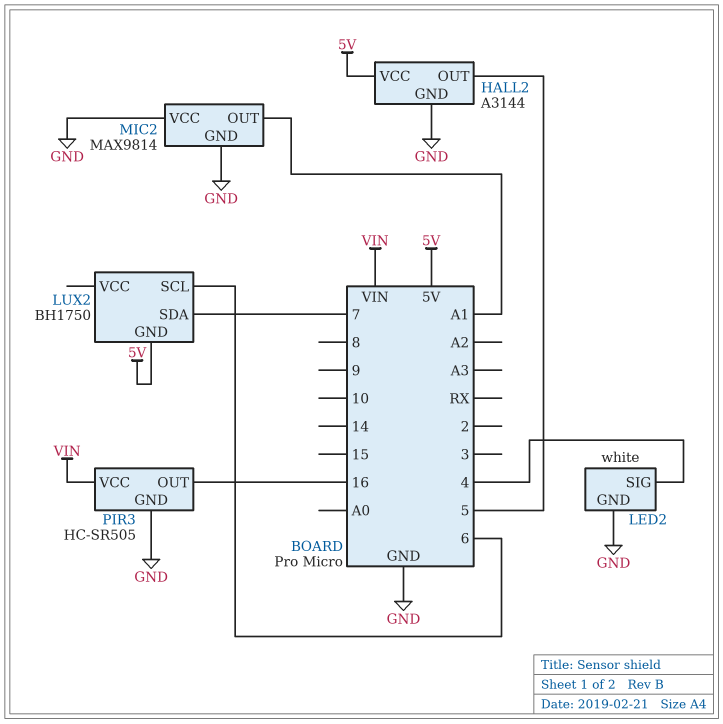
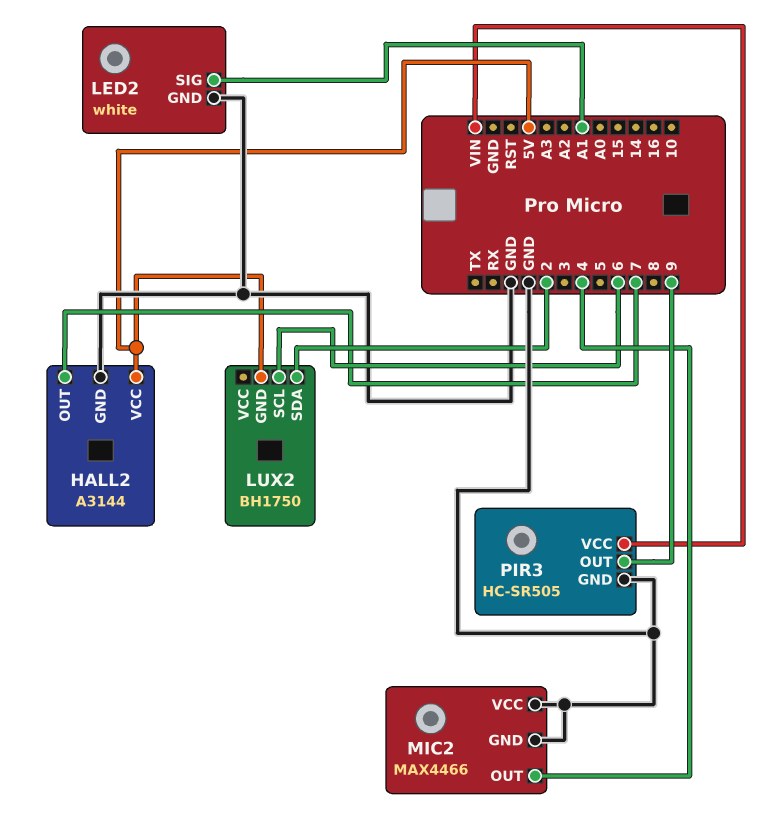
HALL2 pin OUT: 5 -> 7
LED2 pin SIG: 4 -> A1
LUX2 pin SDA: 7 -> 2
MIC2: MAX9814 -> MAX4466
MIC2 pin OUT: A1 -> 4
PIR3 pin OUT: 16 -> 9

